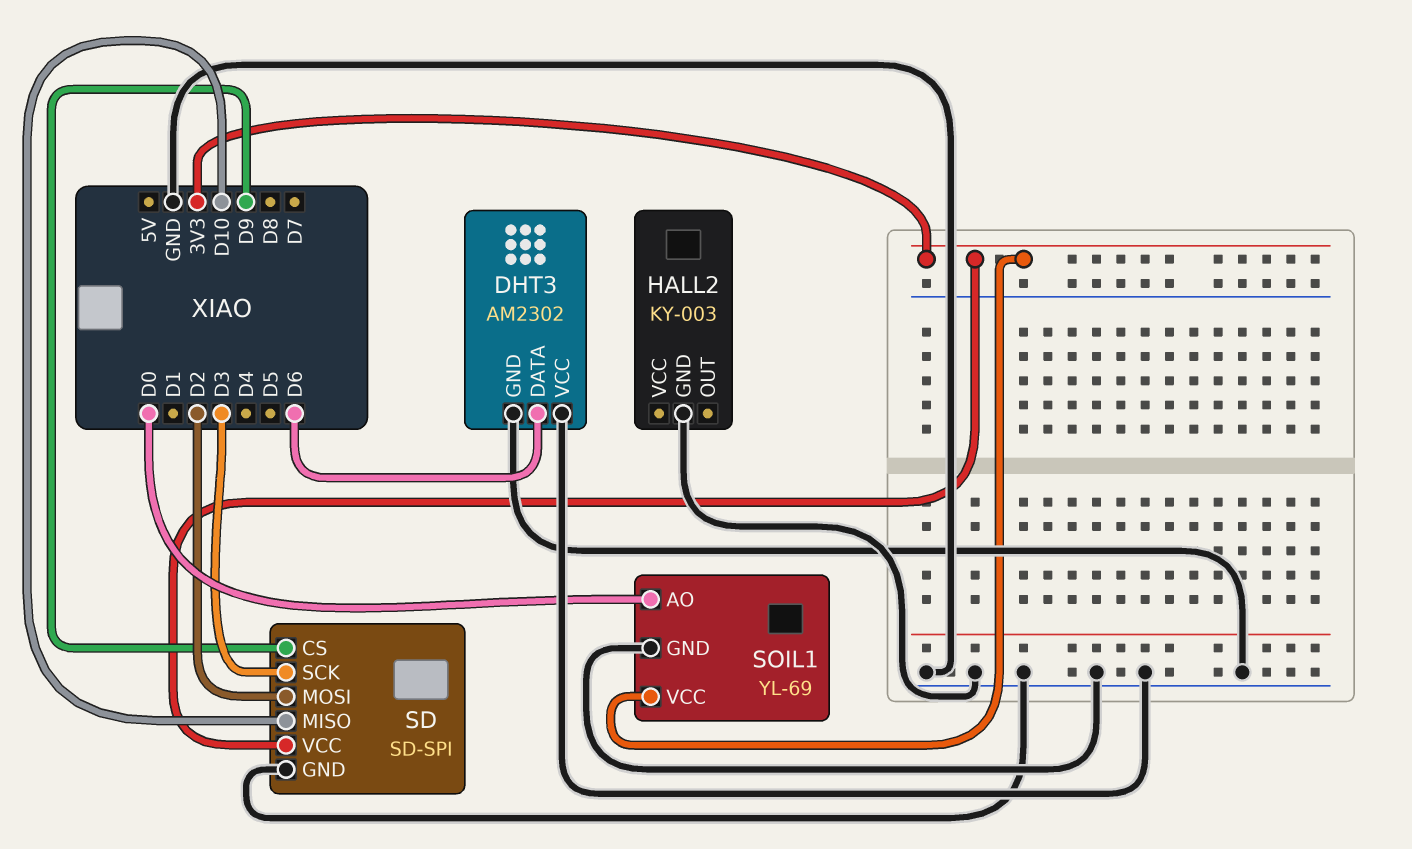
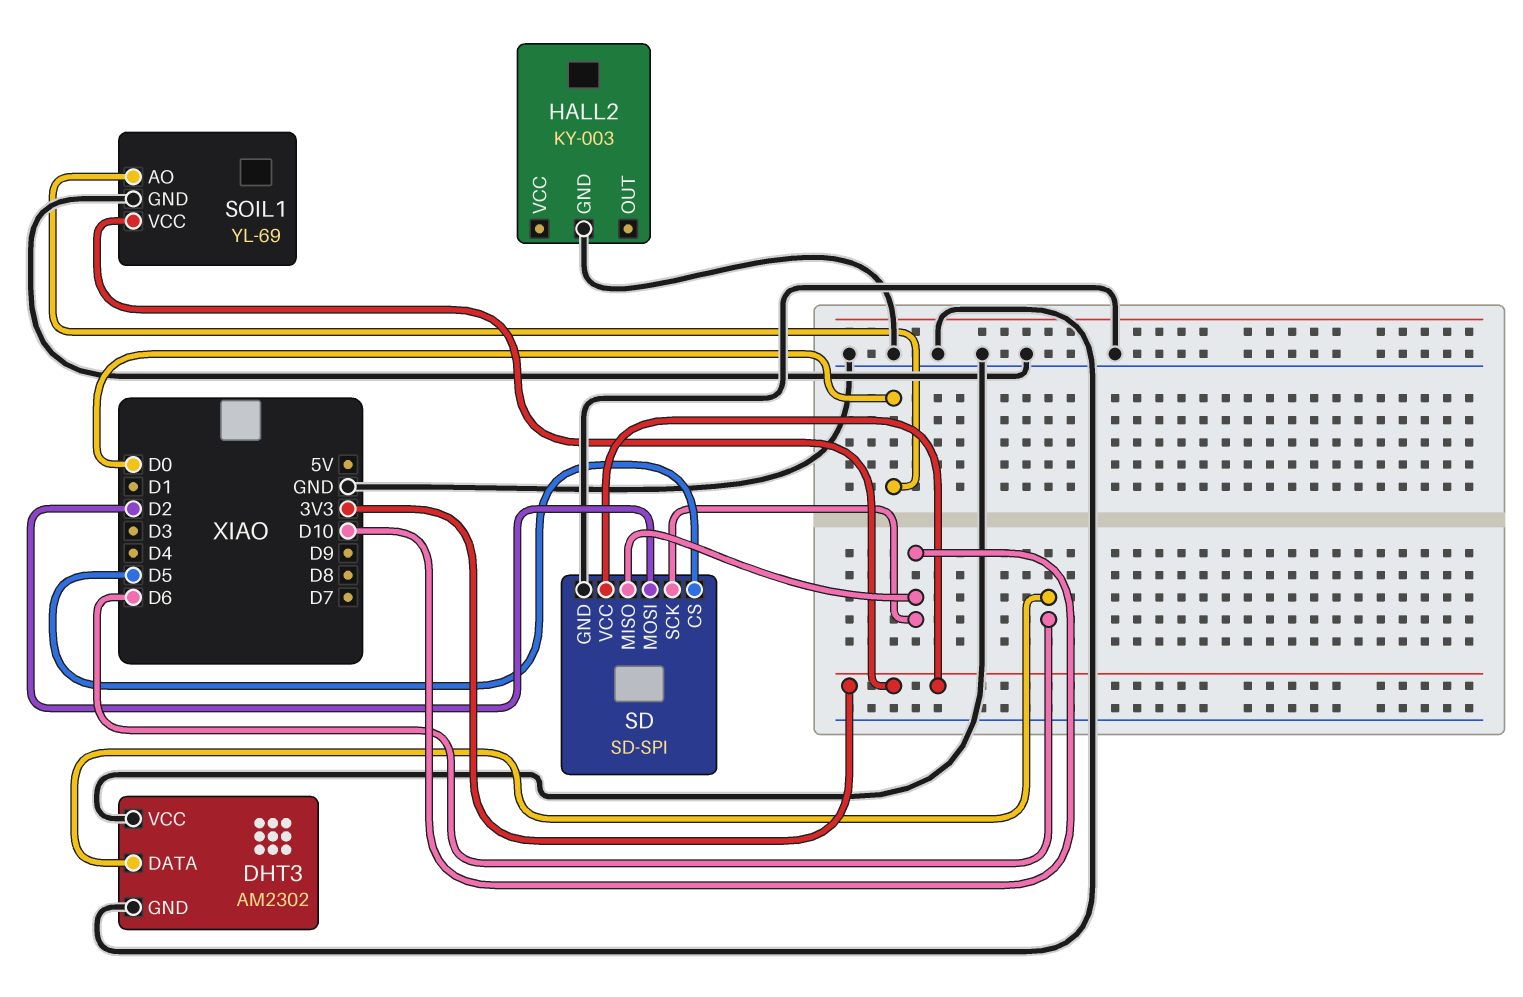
SD pin CS: D9 -> D5
SD pin SCK: D3 -> D10

